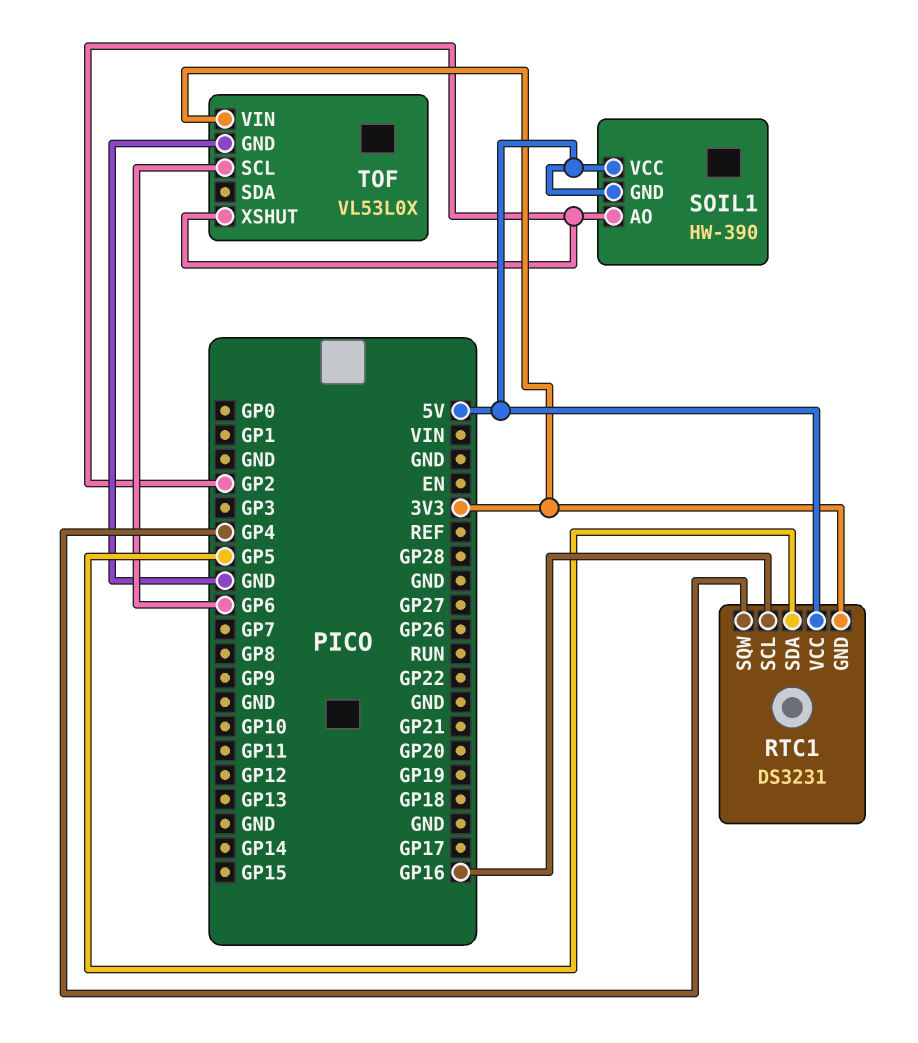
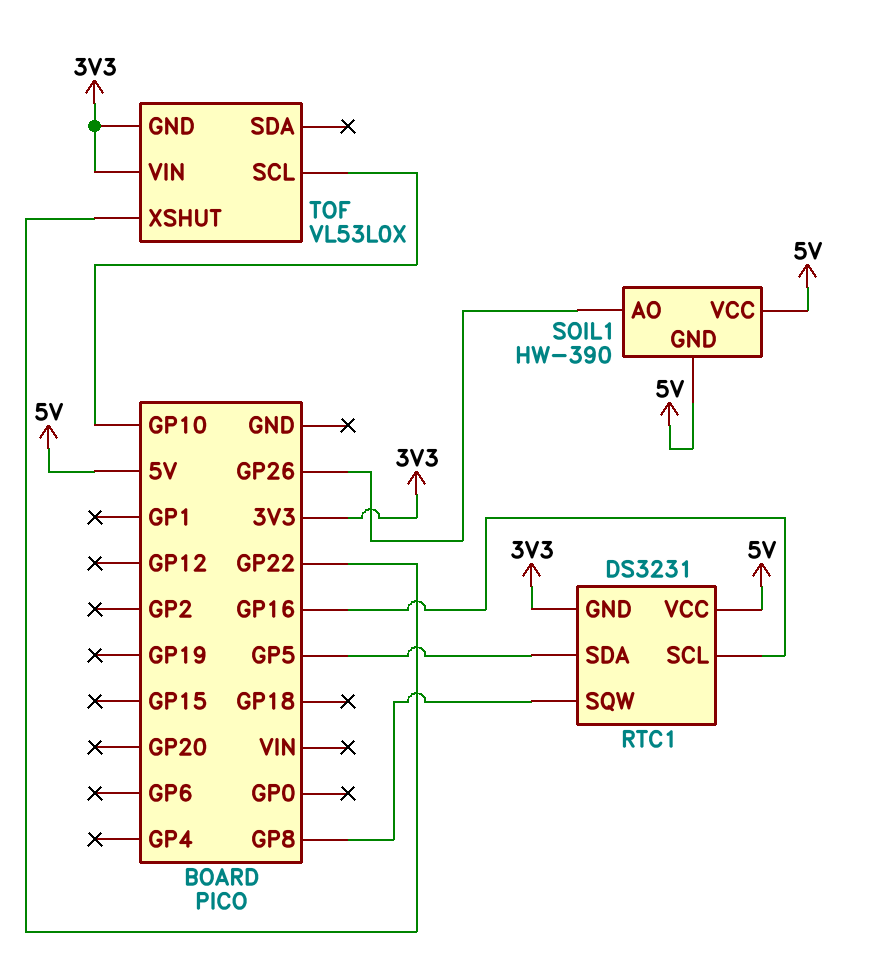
RTC1 pin SQW: GP4 -> GP8
SOIL1 pin AO: GP2 -> GP26
TOF pin GND: GND -> 3V3
TOF pin SCL: GP6 -> GP10
TOF pin XSHUT: GP2 -> GP22

